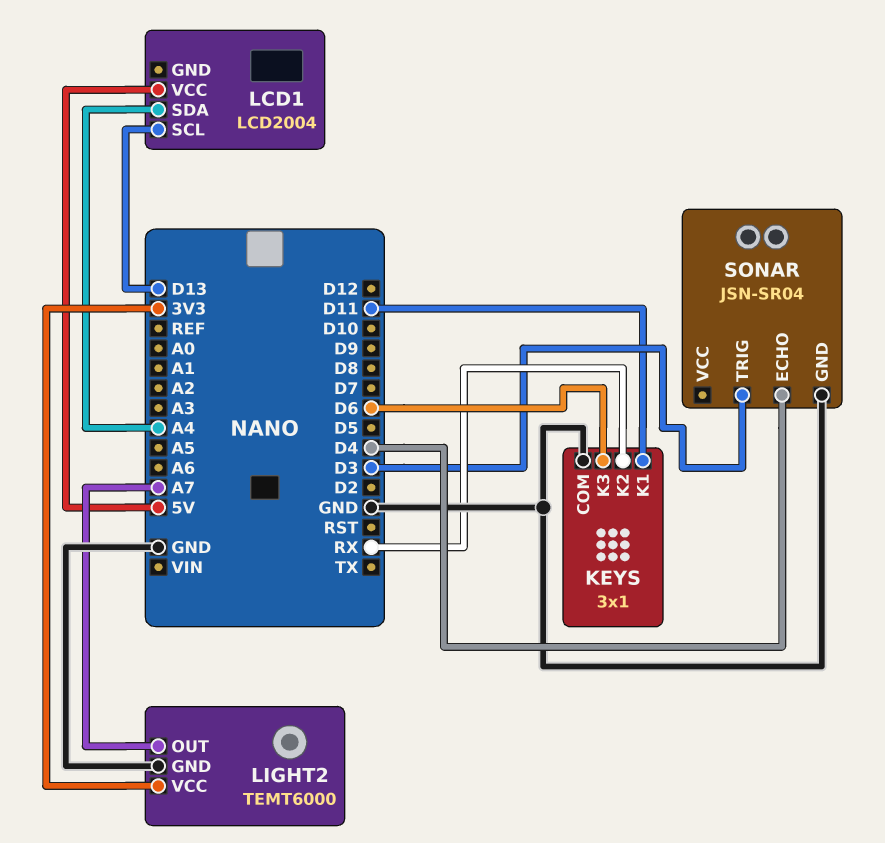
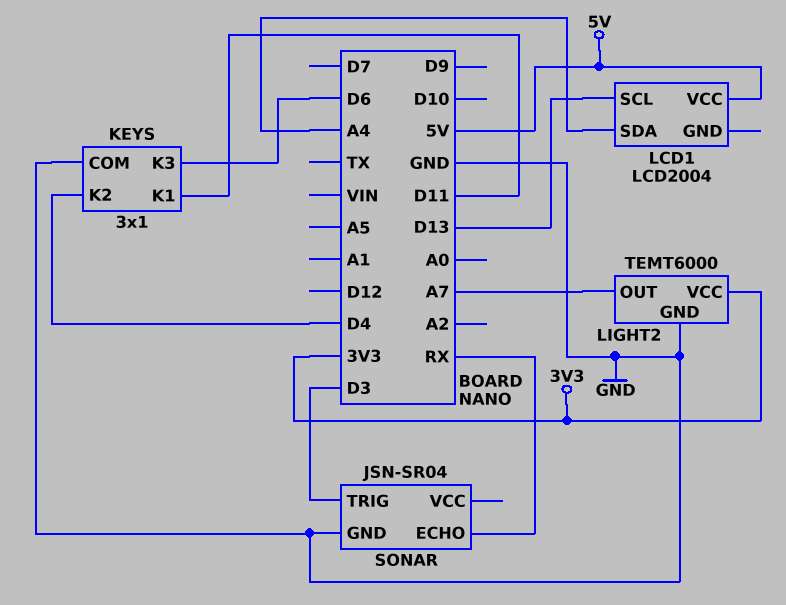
KEYS pin K2: RX -> D4
SONAR pin ECHO: D4 -> RX

